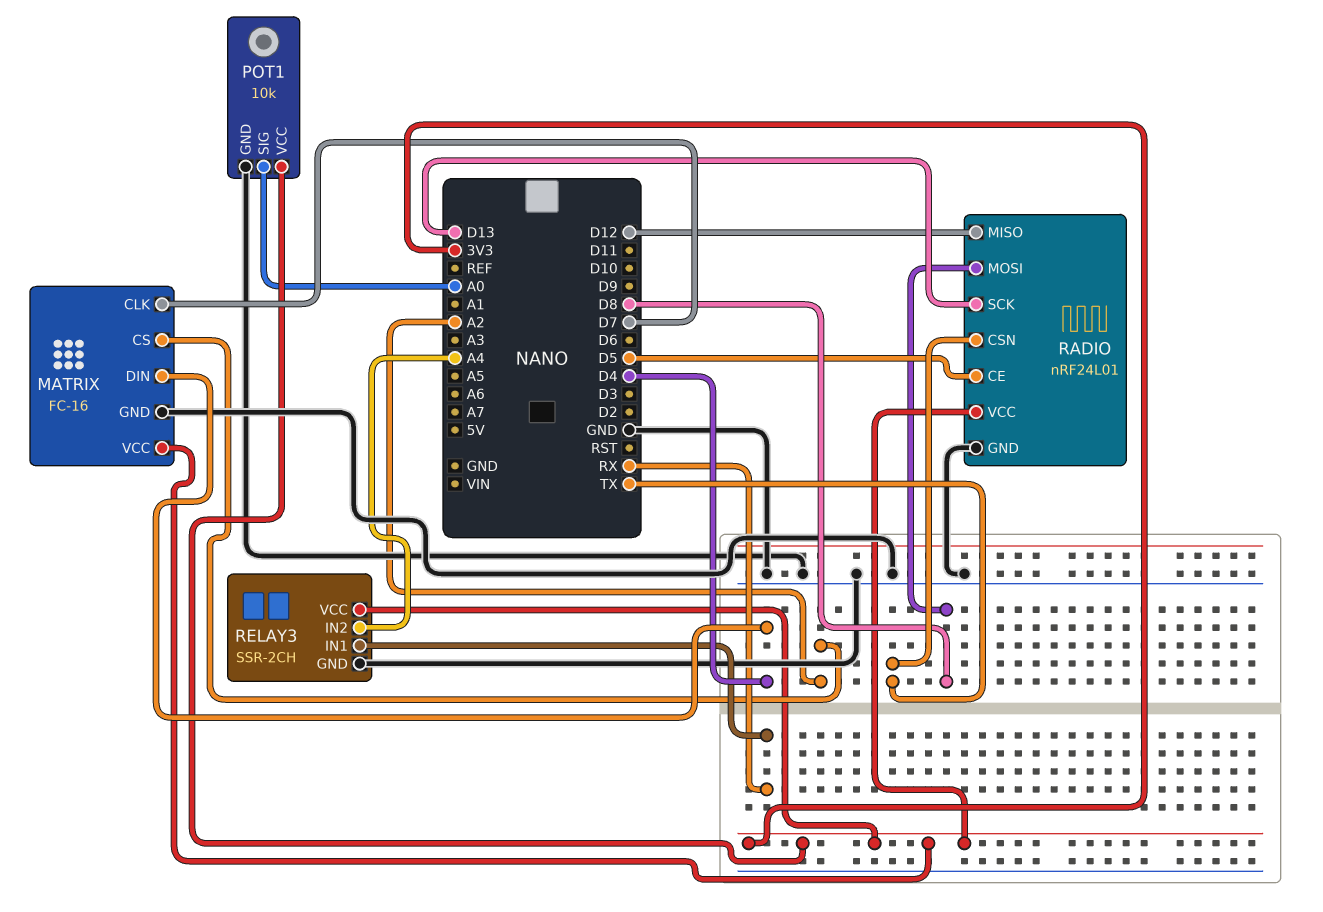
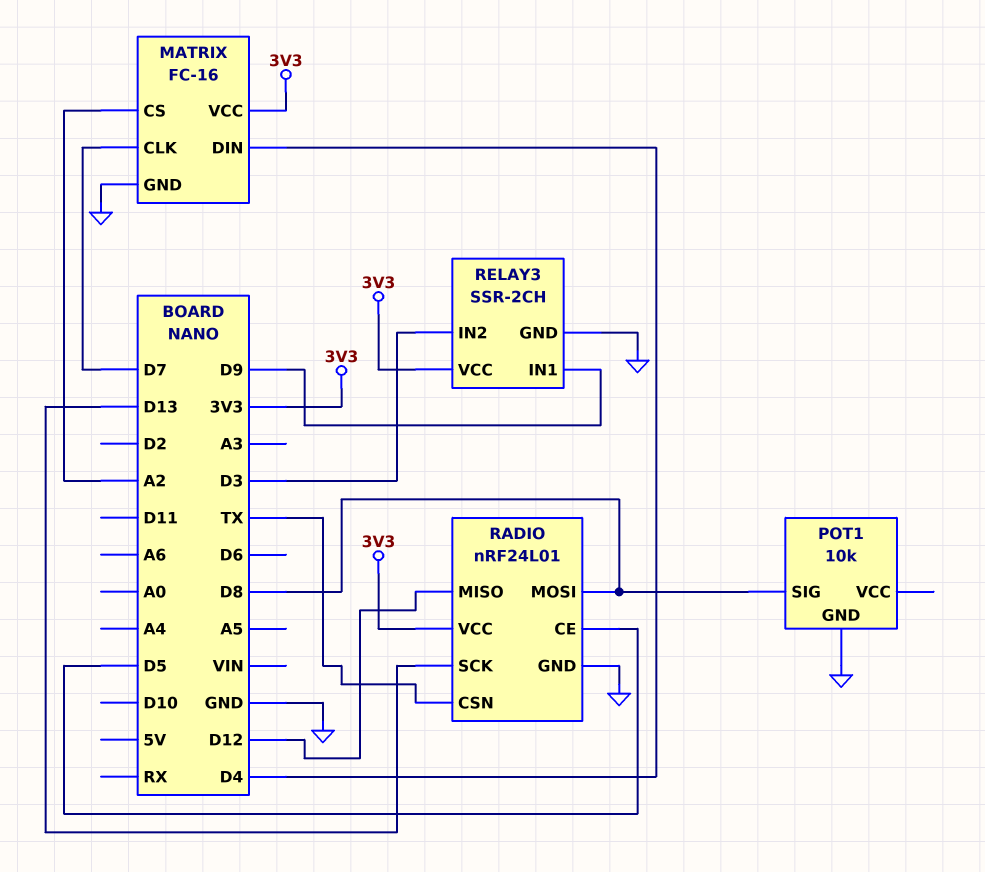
POT1 pin SIG: A0 -> D8
POT1 pin VCC: 3V3 -> none
RELAY3 pin IN1: RX -> D9
RELAY3 pin IN2: A4 -> D3

